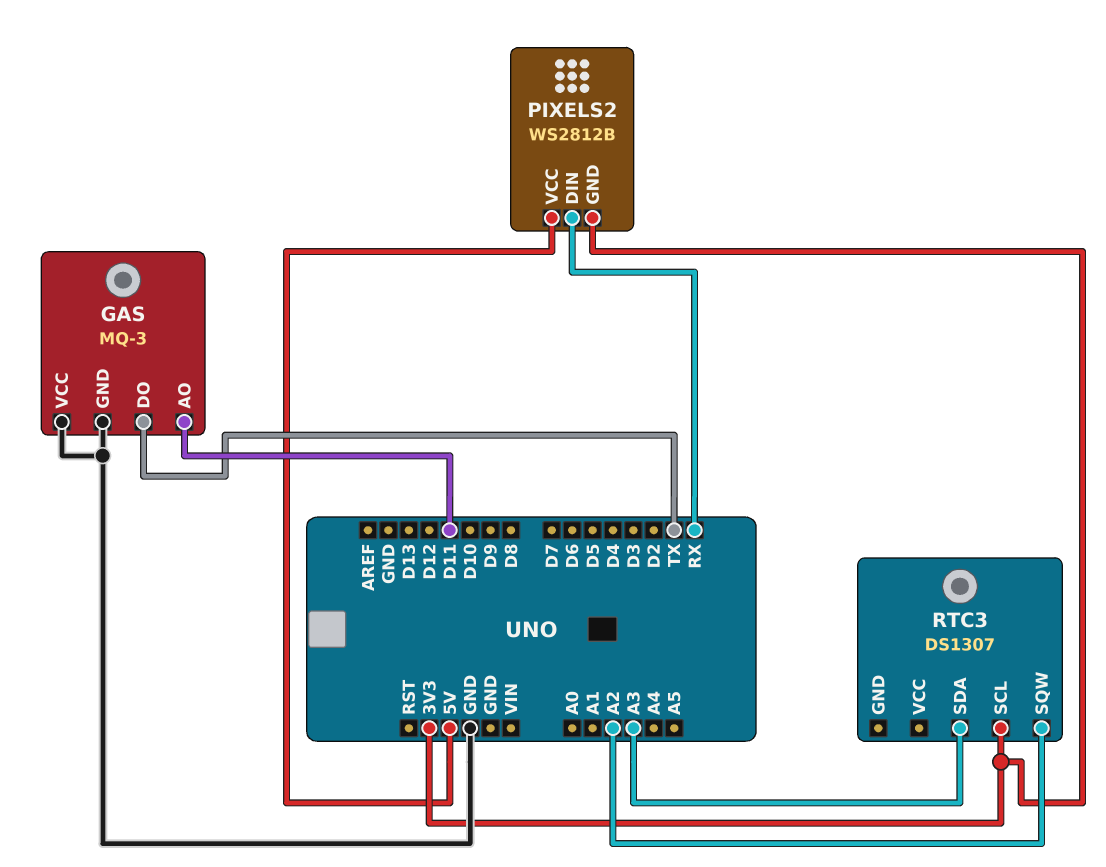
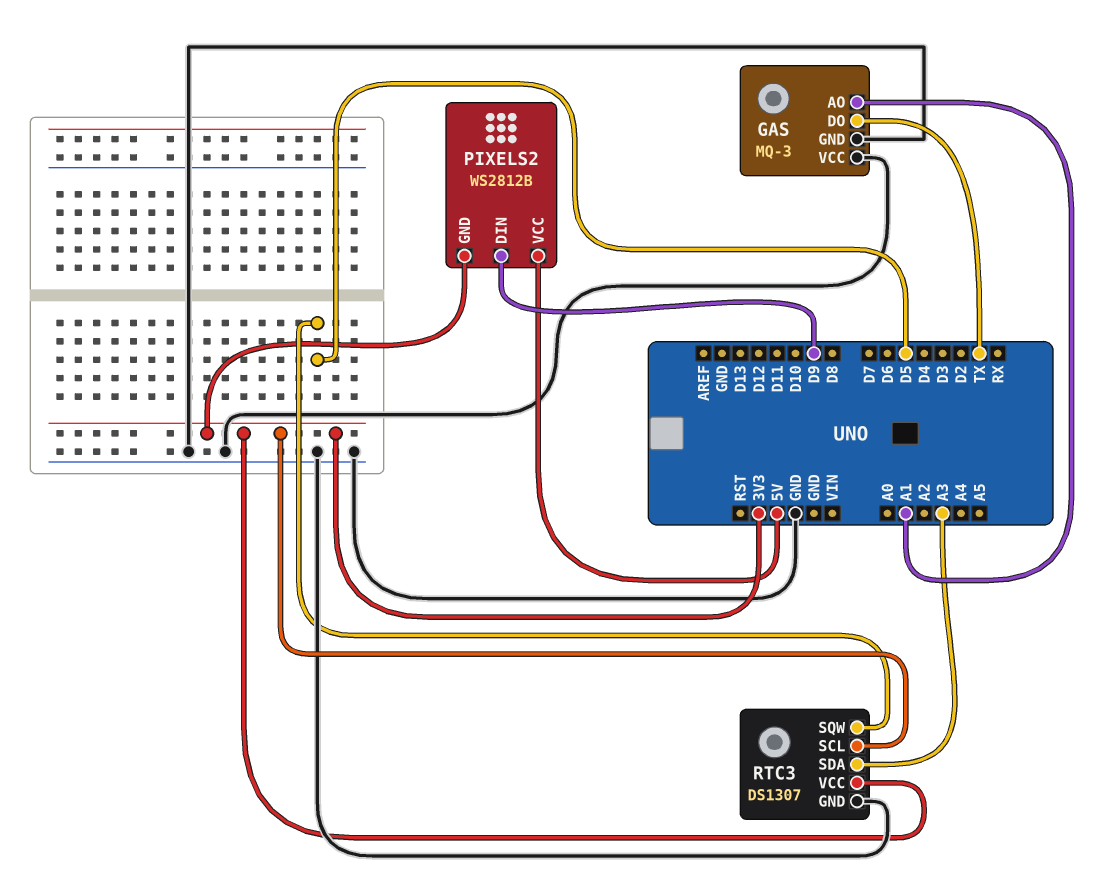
GAS pin AO: D11 -> A1
PIXELS2 pin DIN: RX -> D9
RTC3 pin GND: none -> GND
RTC3 pin SQW: A2 -> D5
RTC3 pin VCC: none -> 3V3

